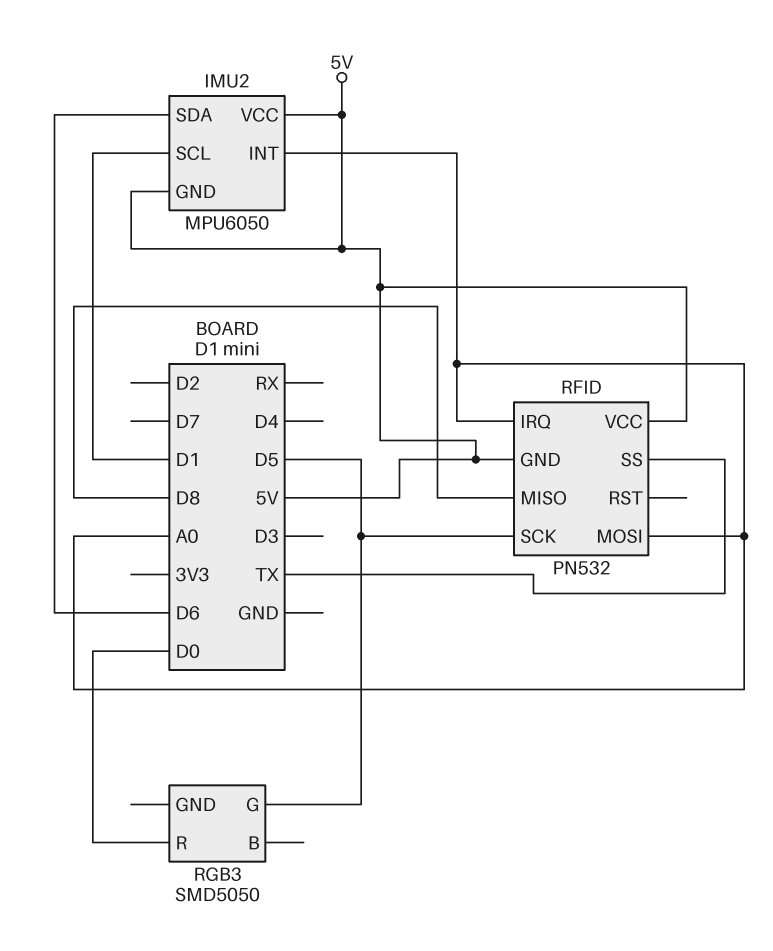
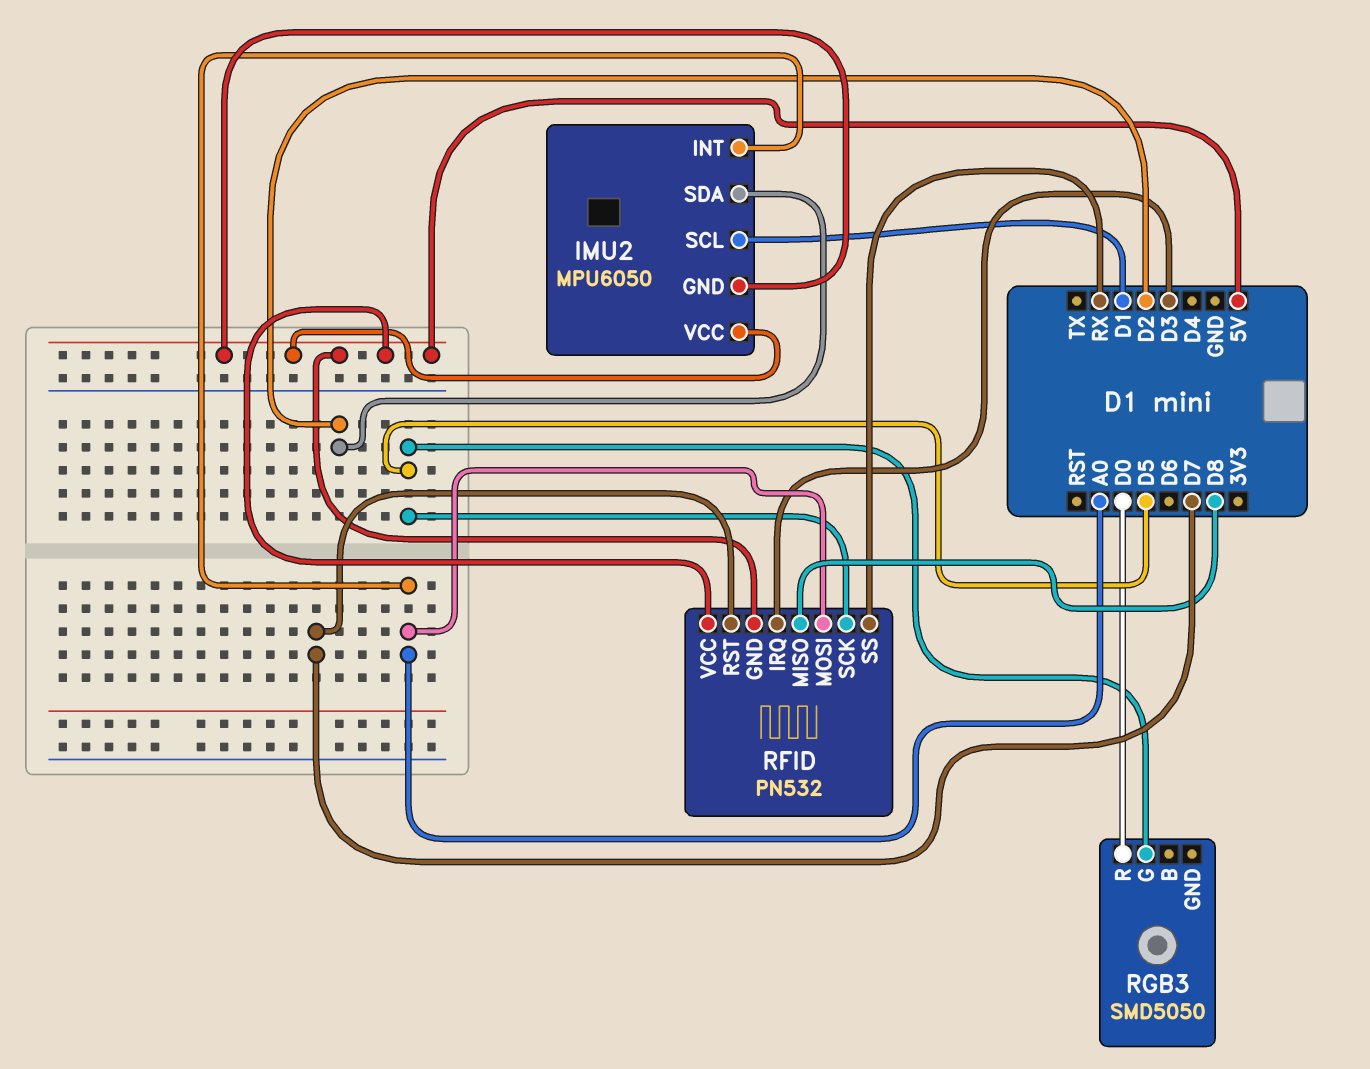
IMU2 pin SDA: D6 -> D2
RFID pin IRQ: A0 -> D3
RFID pin RST: none -> D7
RFID pin SS: TX -> RX

